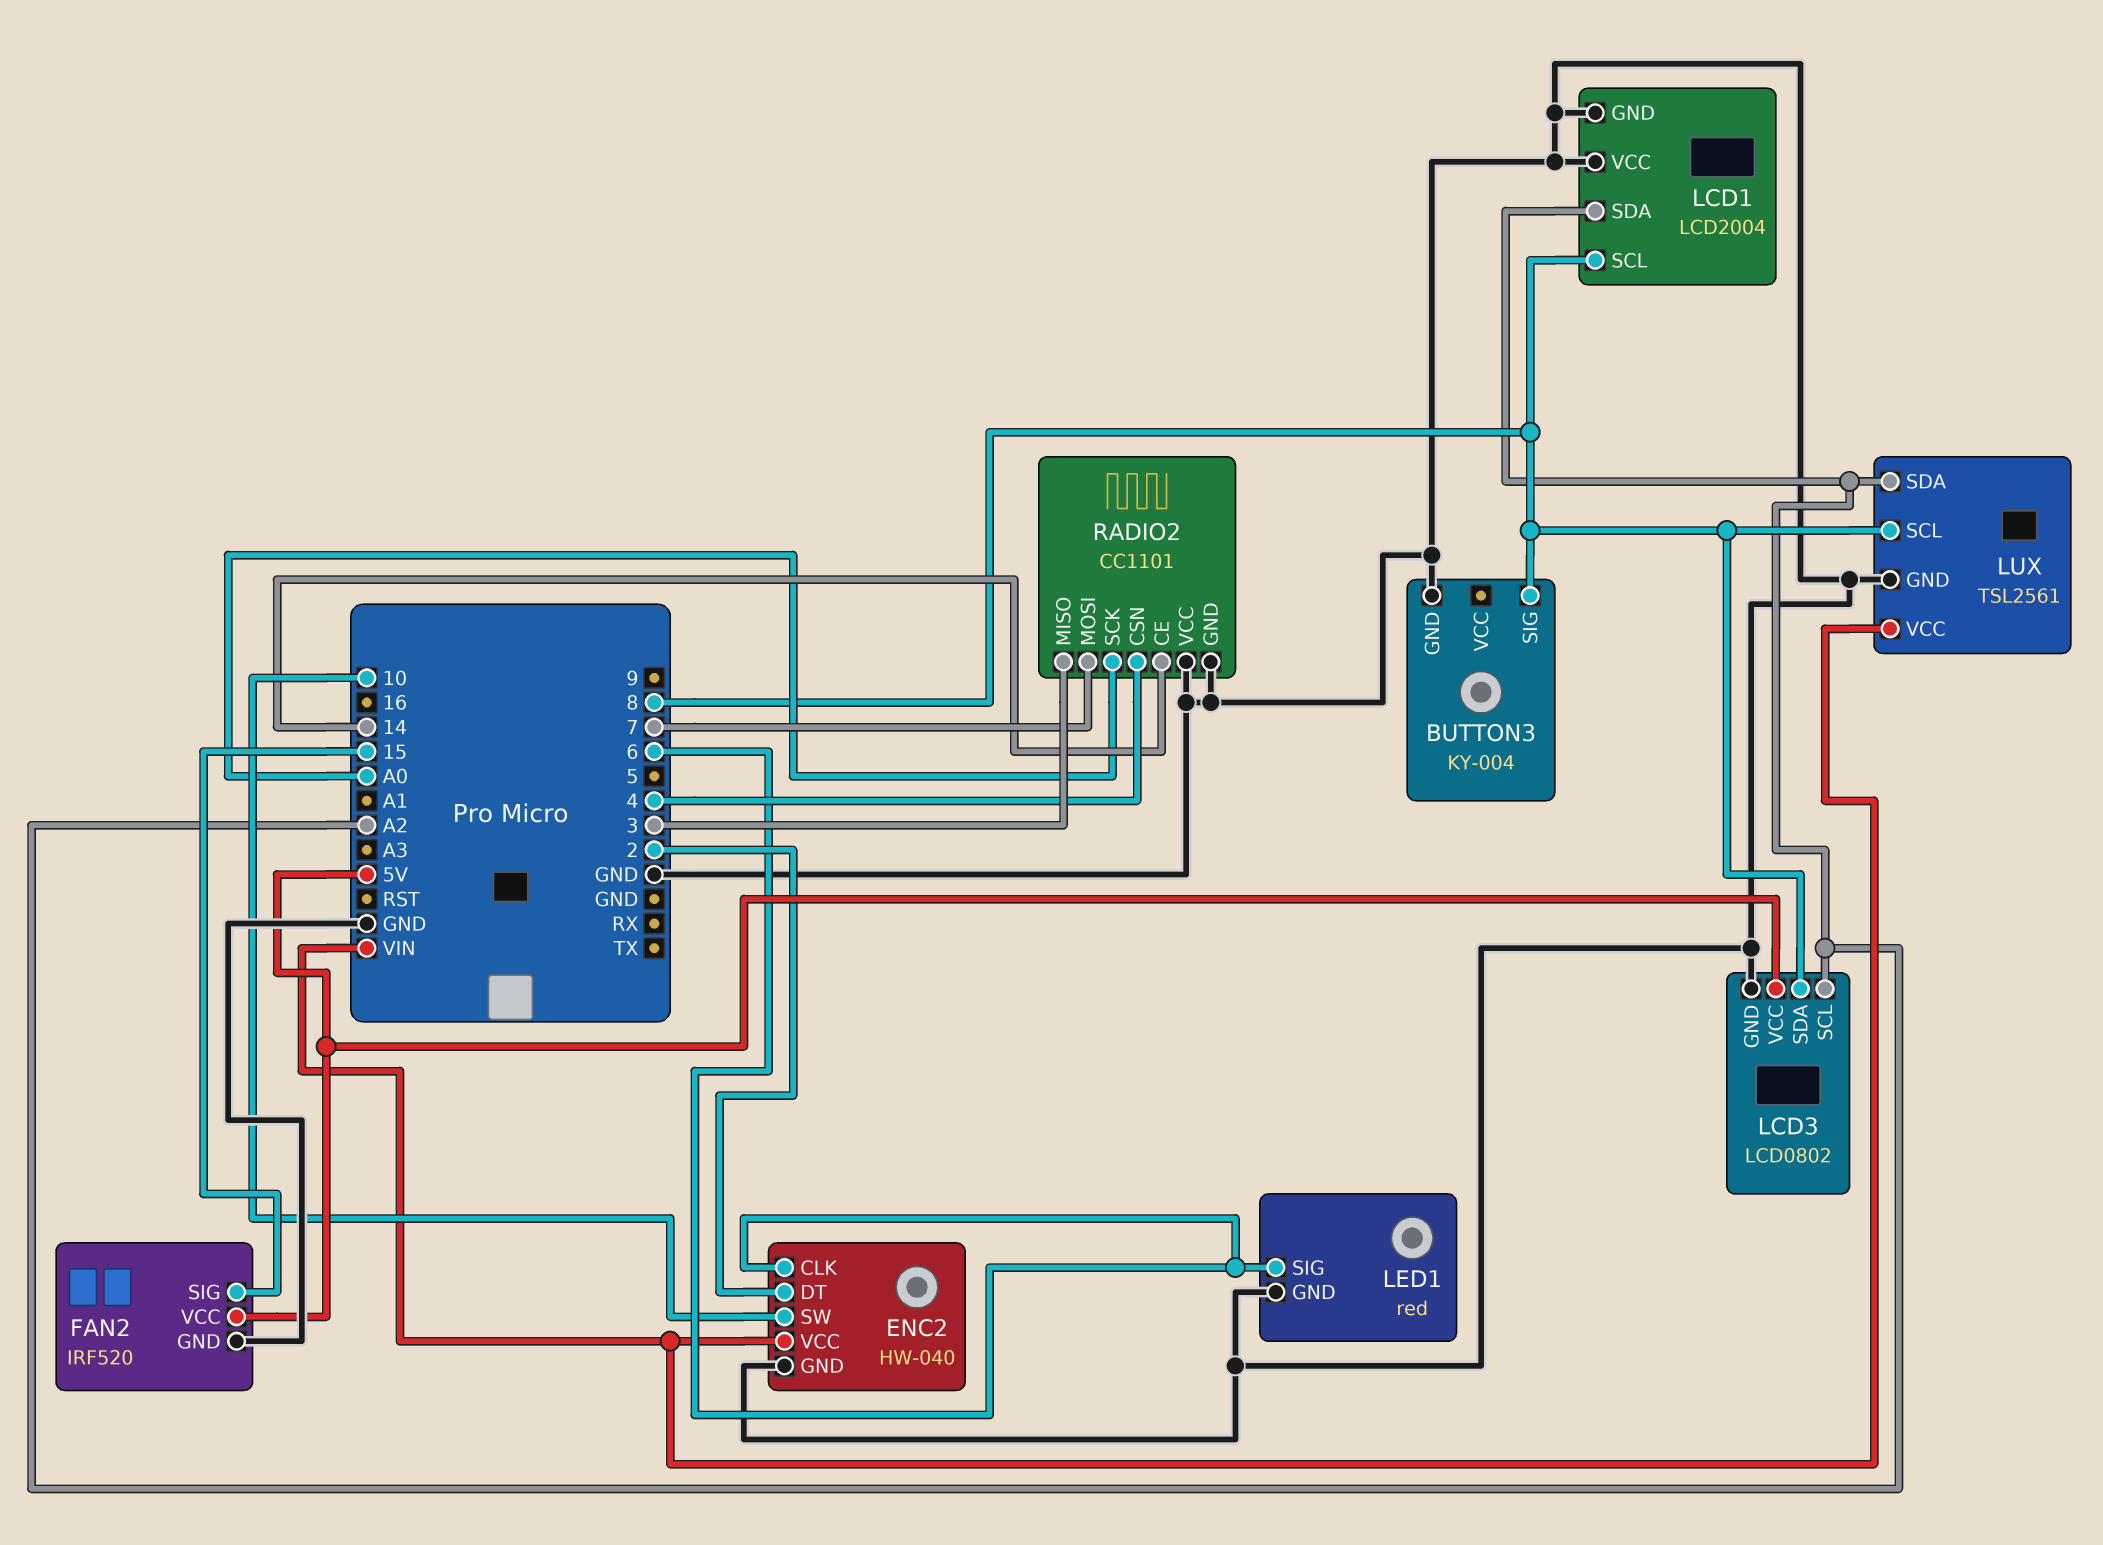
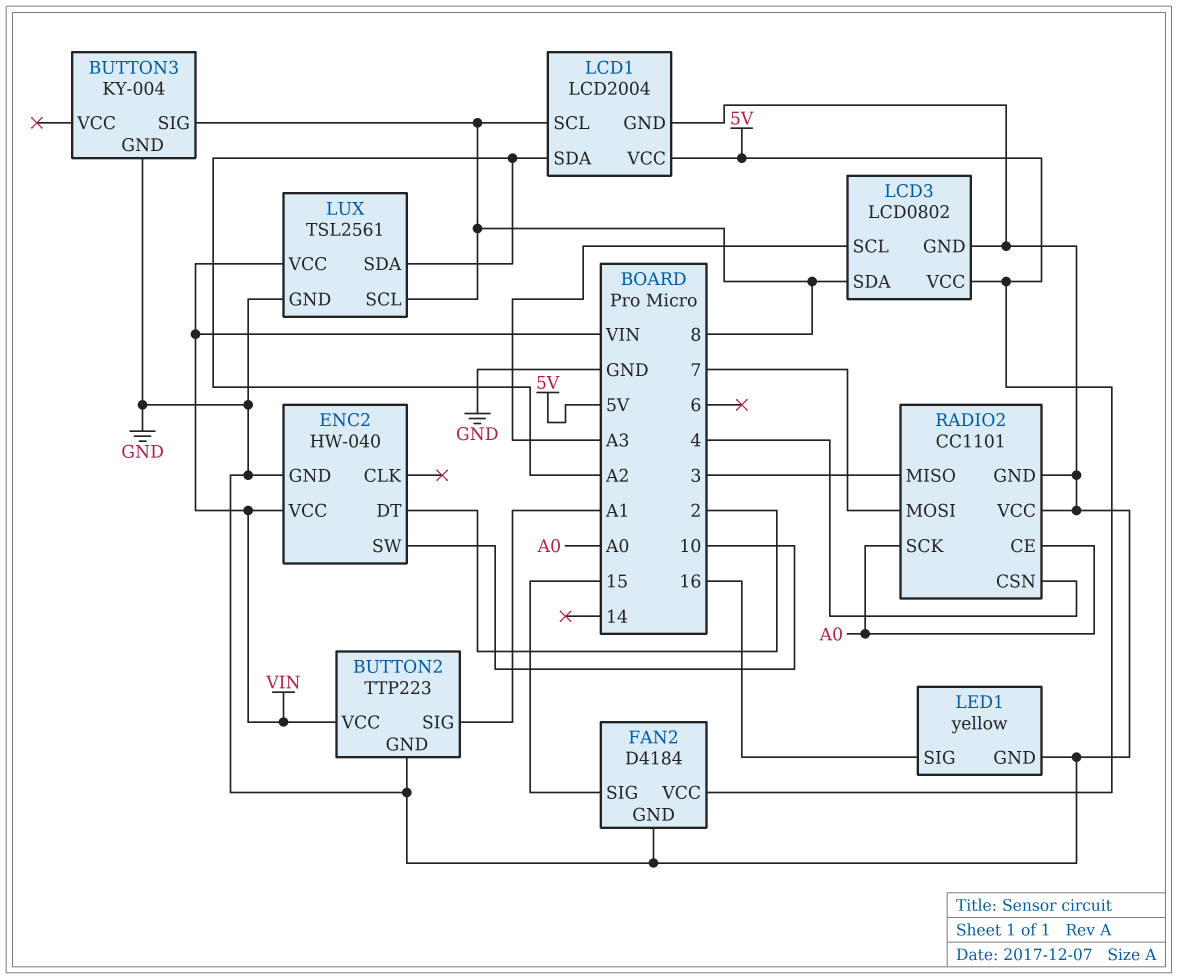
BUTTON2: none -> TTP223
BUTTON2 pin GND: none -> GND
BUTTON2 pin SIG: none -> A1
BUTTON2 pin VCC: none -> VIN
ENC2 pin CLK: 6 -> none
FAN2: IRF520 -> D4184
LCD1 pin VCC: GND -> 5V
LCD3 pin SCL: A2 -> A3
LED1: red -> yellow
LED1 pin SIG: 6 -> 16
RADIO2 pin CE: 14 -> A0

